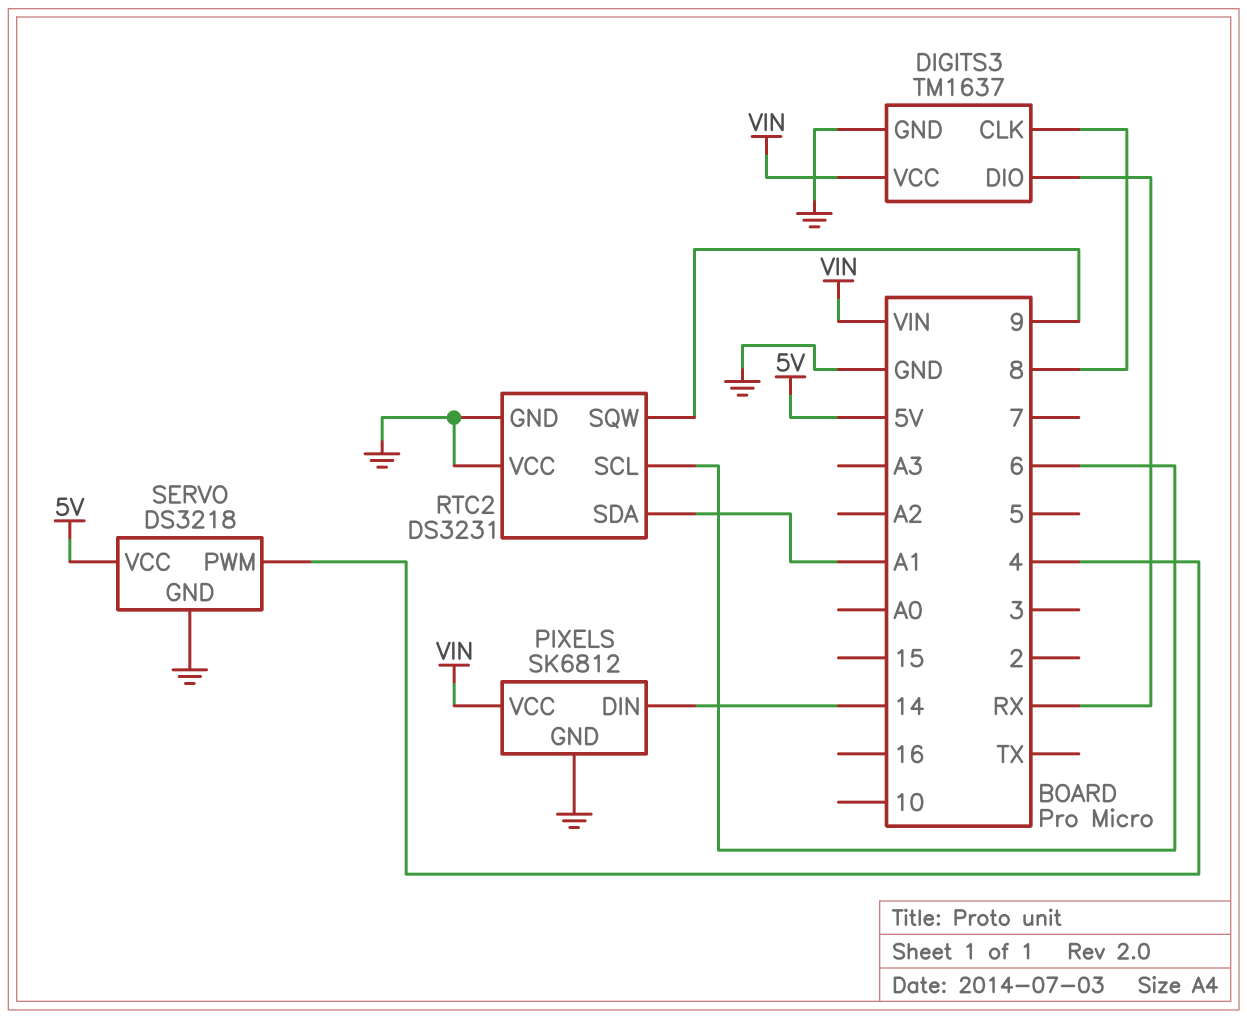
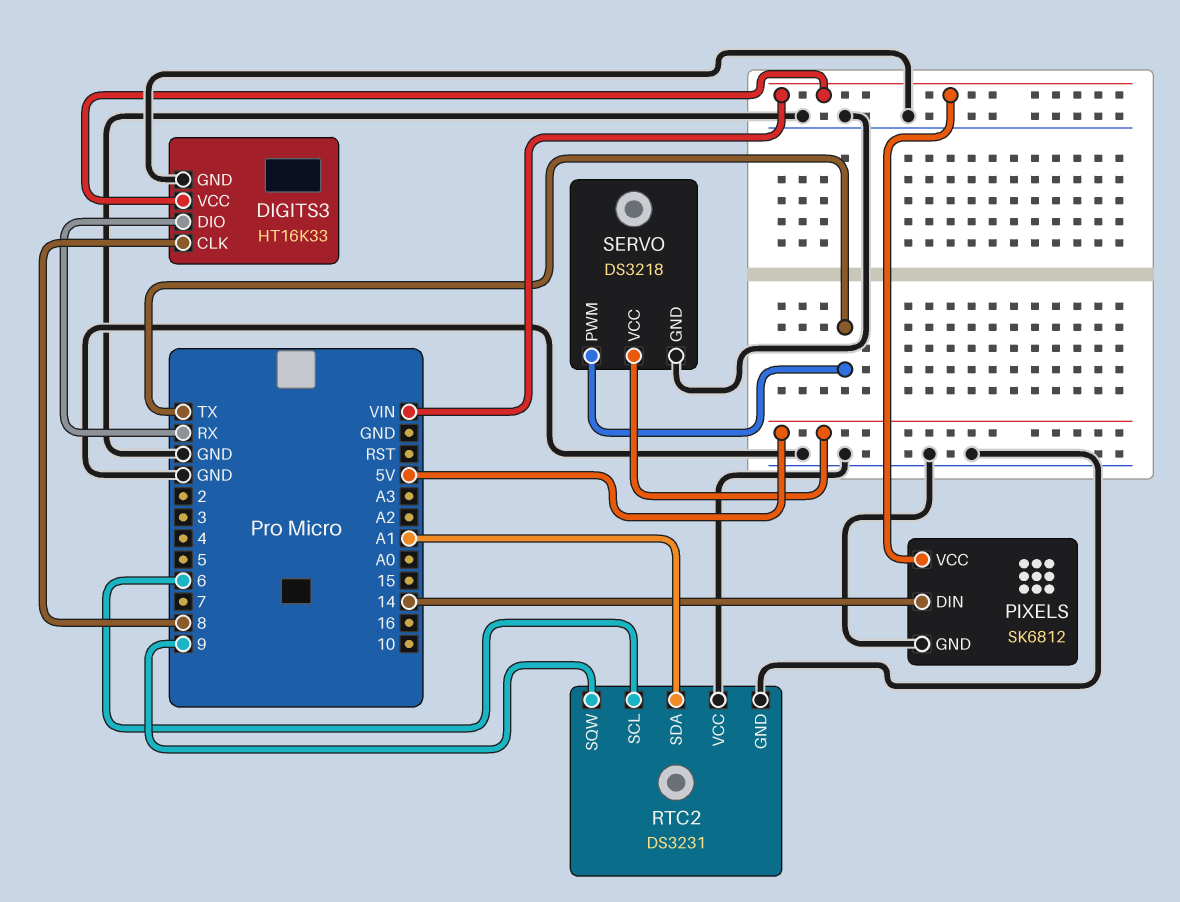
DIGITS3: TM1637 -> HT16K33
SERVO pin PWM: 4 -> TX

